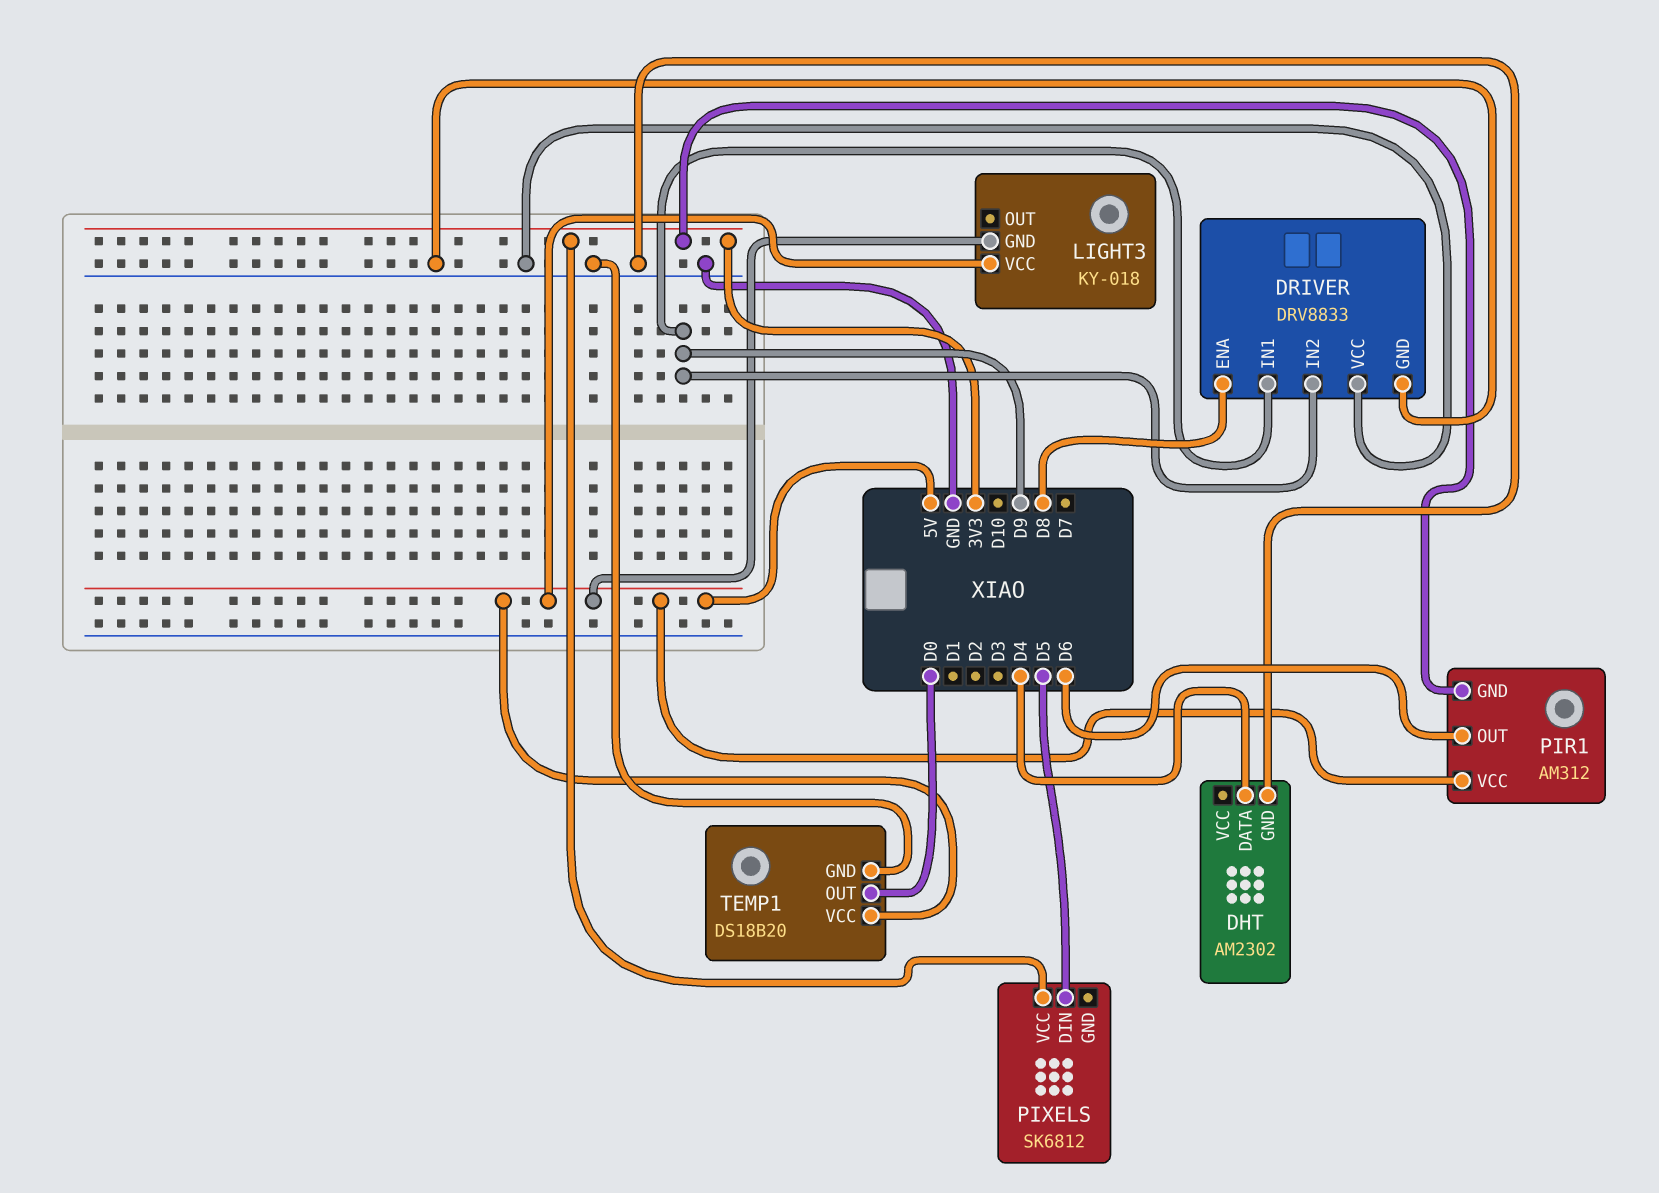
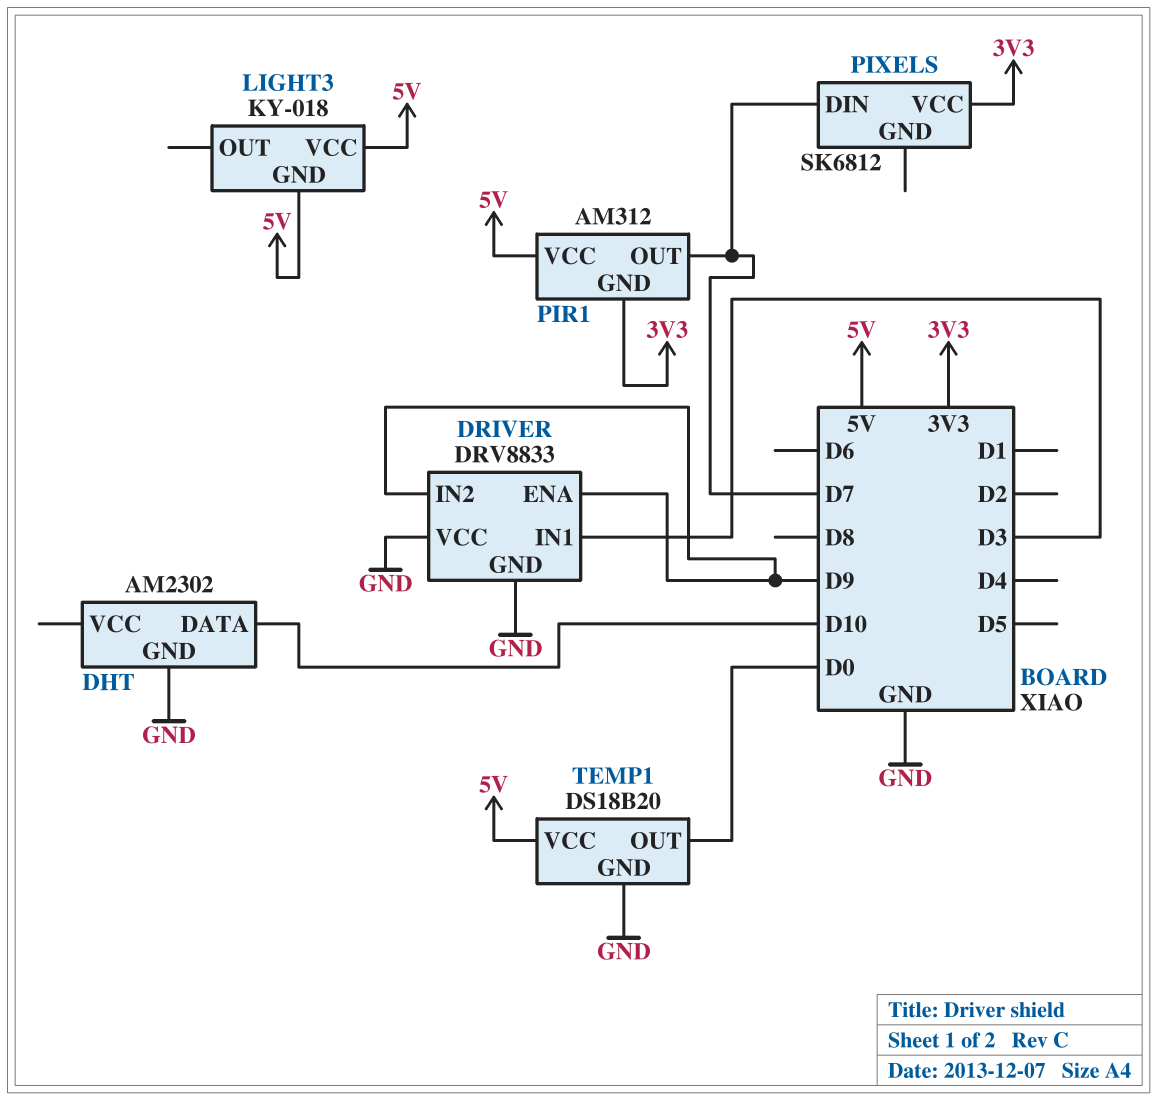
DHT pin DATA: D4 -> D10
DRIVER pin ENA: D8 -> D9
DRIVER pin IN1: D9 -> D3
PIR1 pin OUT: D6 -> D7
PIXELS pin DIN: D5 -> D7

